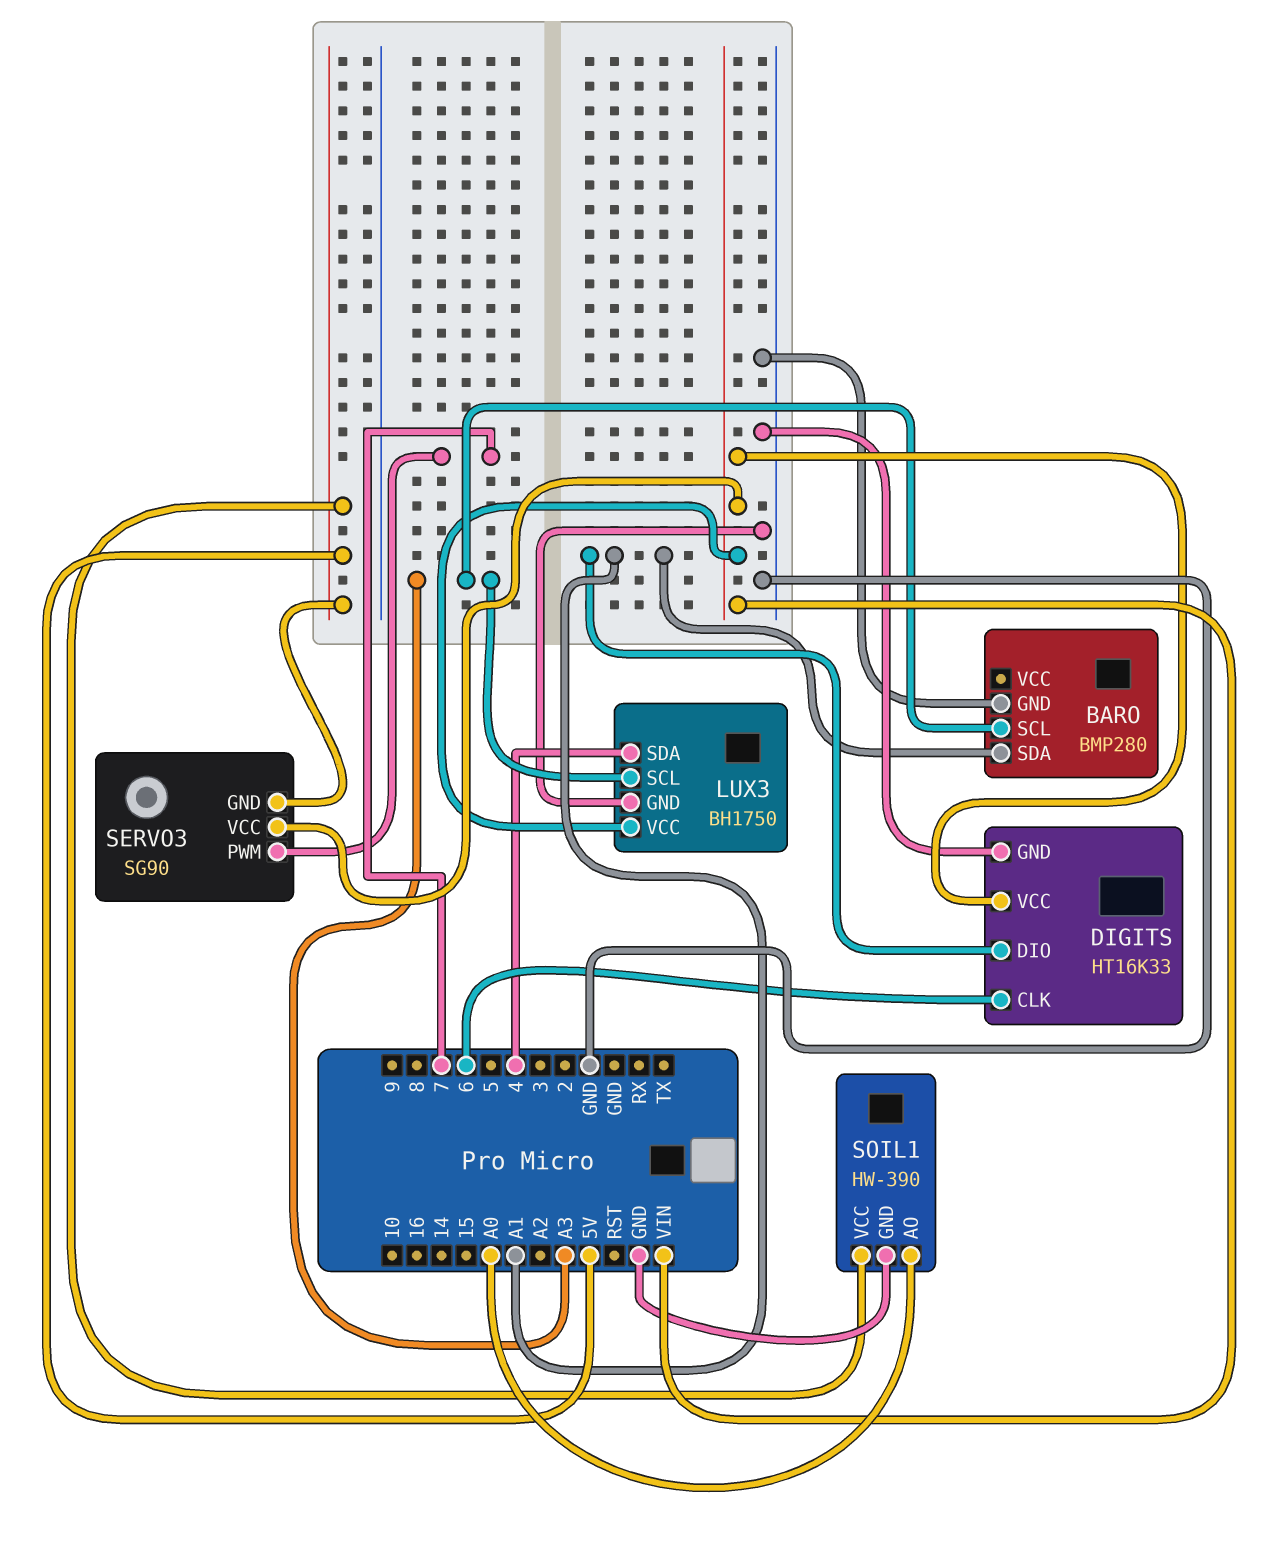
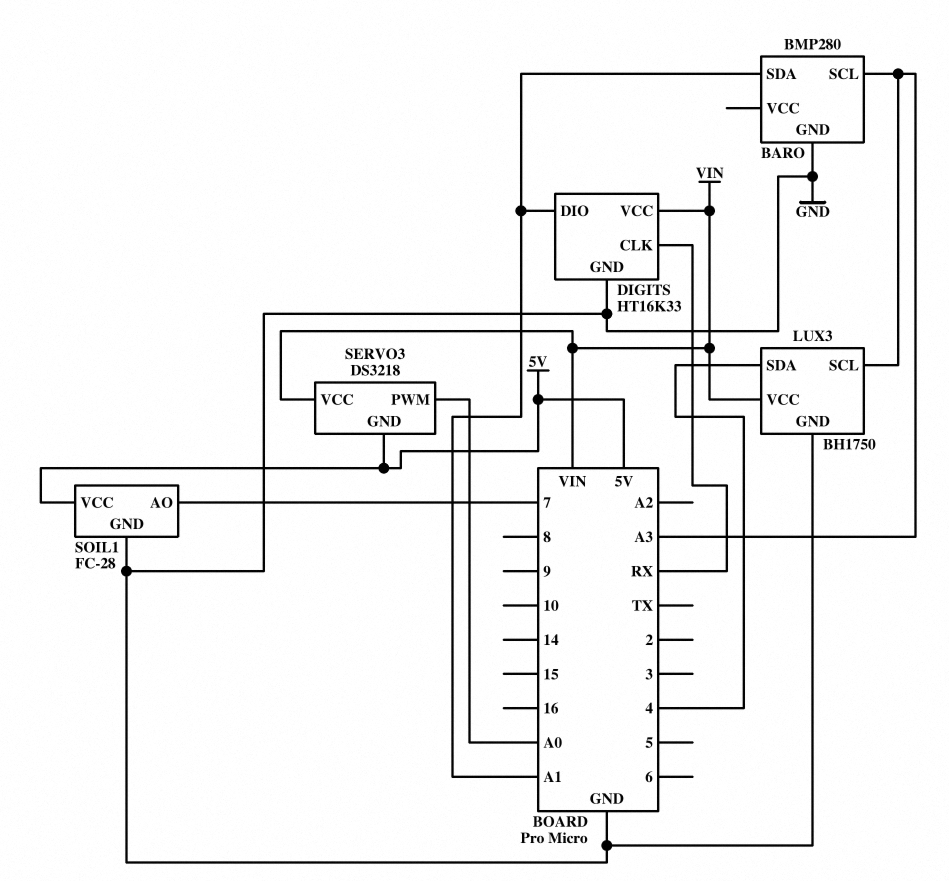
DIGITS pin CLK: 6 -> RX
SERVO3: SG90 -> DS3218
SERVO3 pin PWM: 7 -> A0
SOIL1: HW-390 -> FC-28
SOIL1 pin AO: A0 -> 7

